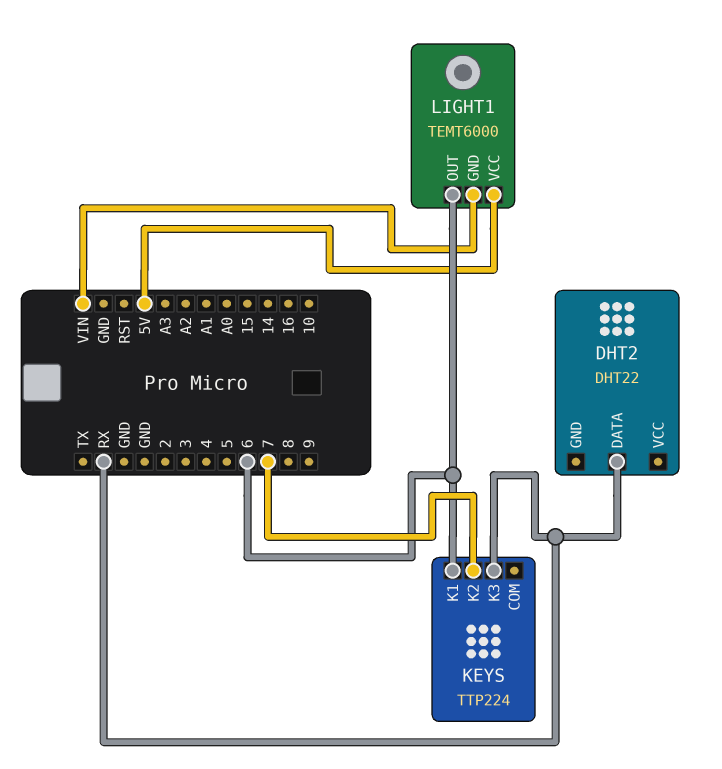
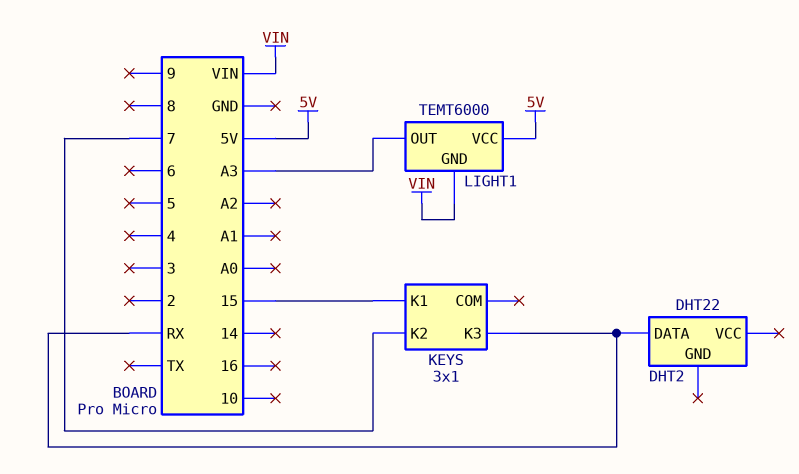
KEYS: TTP224 -> 3x1
KEYS pin K1: 6 -> 15
LIGHT1 pin OUT: 6 -> A3

